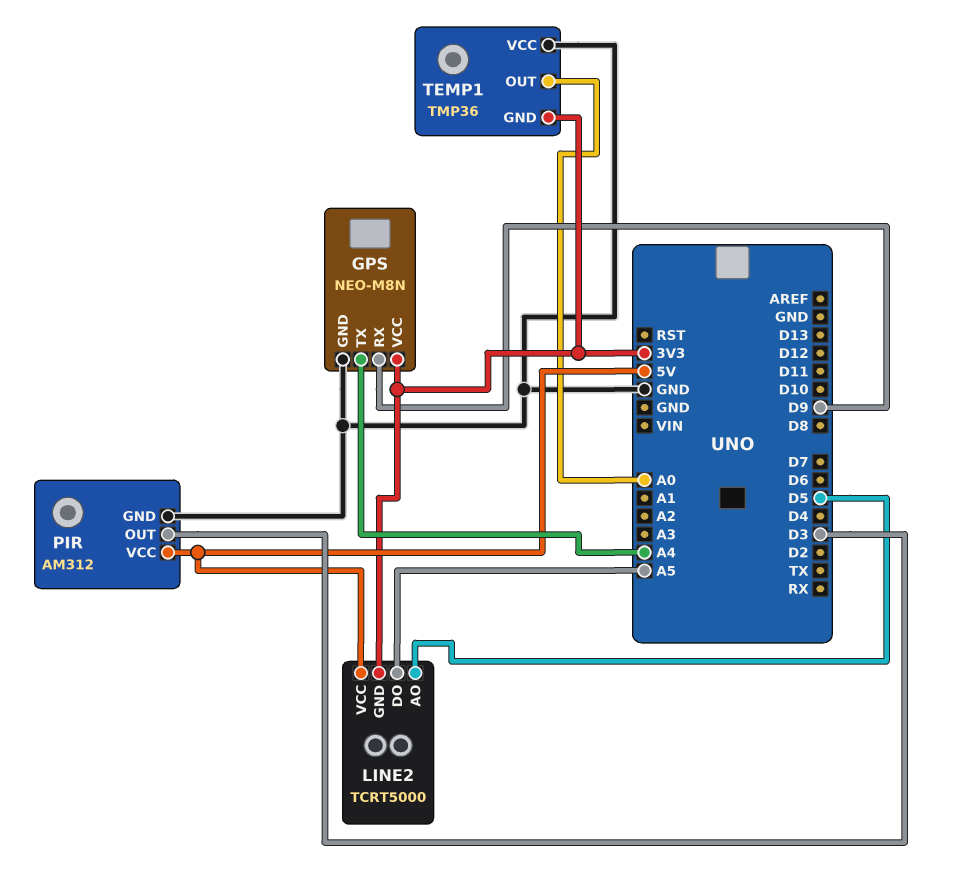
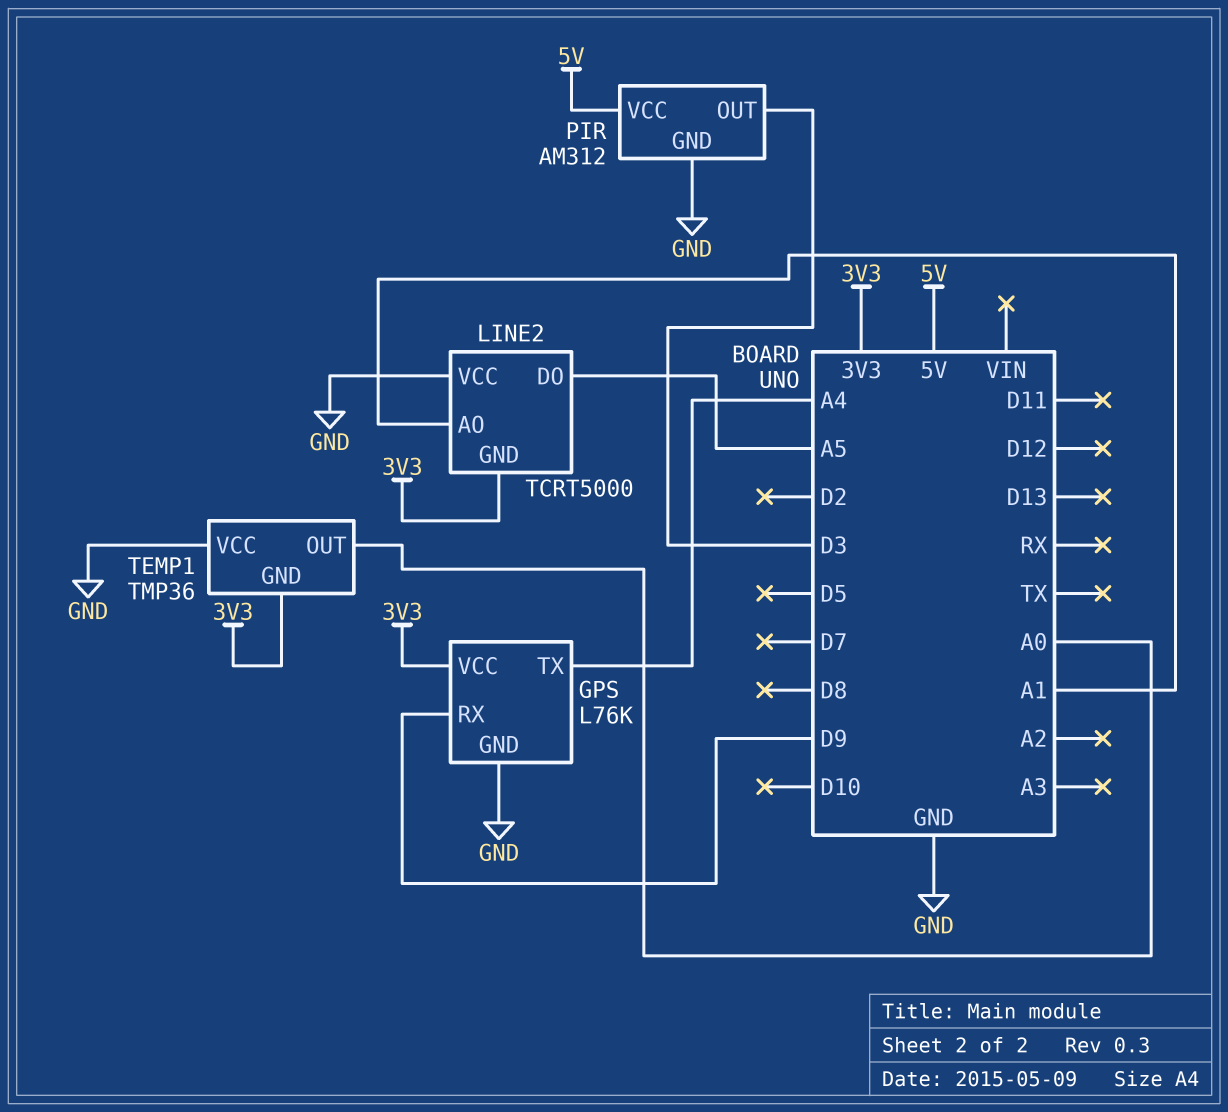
GPS: NEO-M8N -> L76K
LINE2 pin AO: D5 -> A1
LINE2 pin VCC: 5V -> GND

